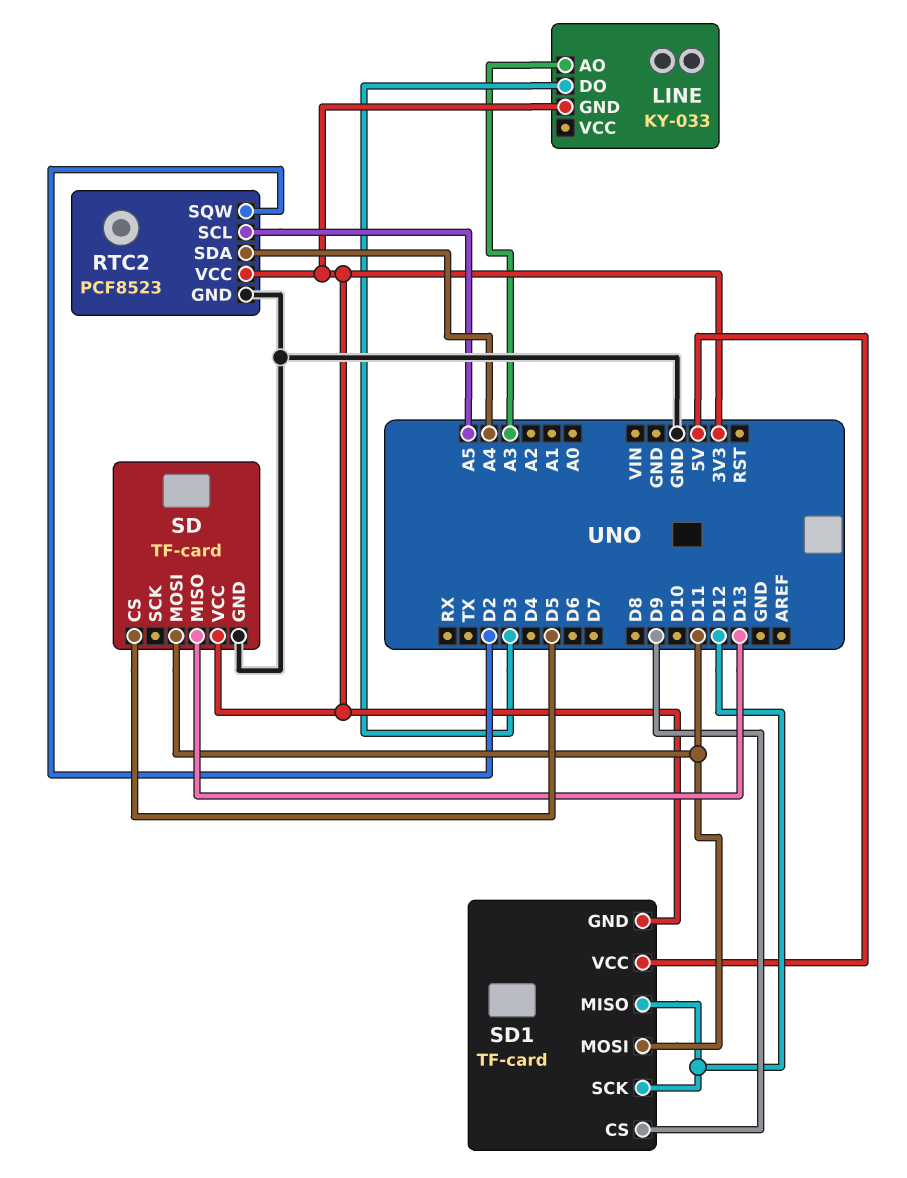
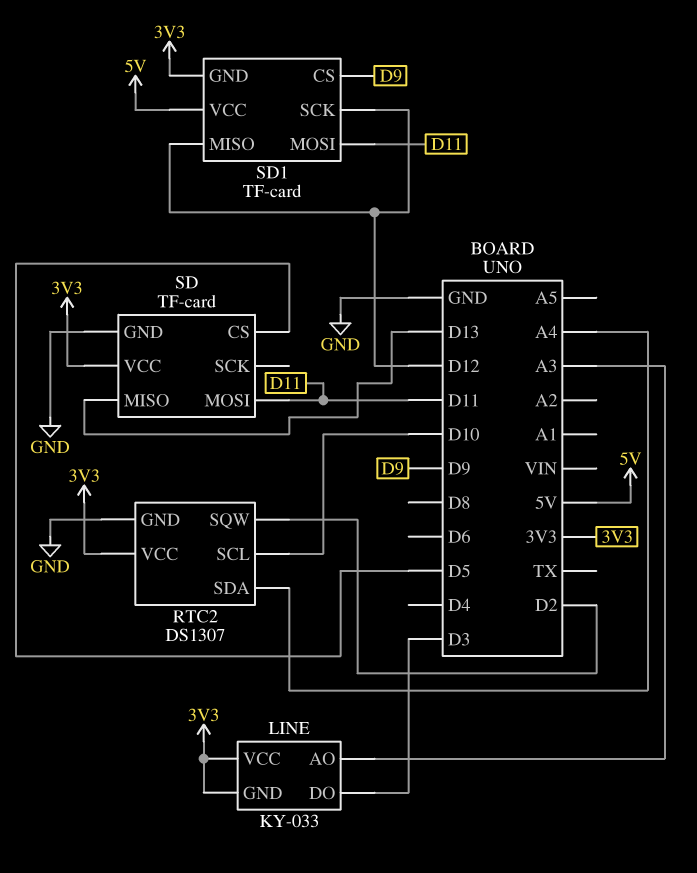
LINE pin VCC: none -> 3V3
RTC2: PCF8523 -> DS1307
RTC2 pin SCL: A5 -> D10

